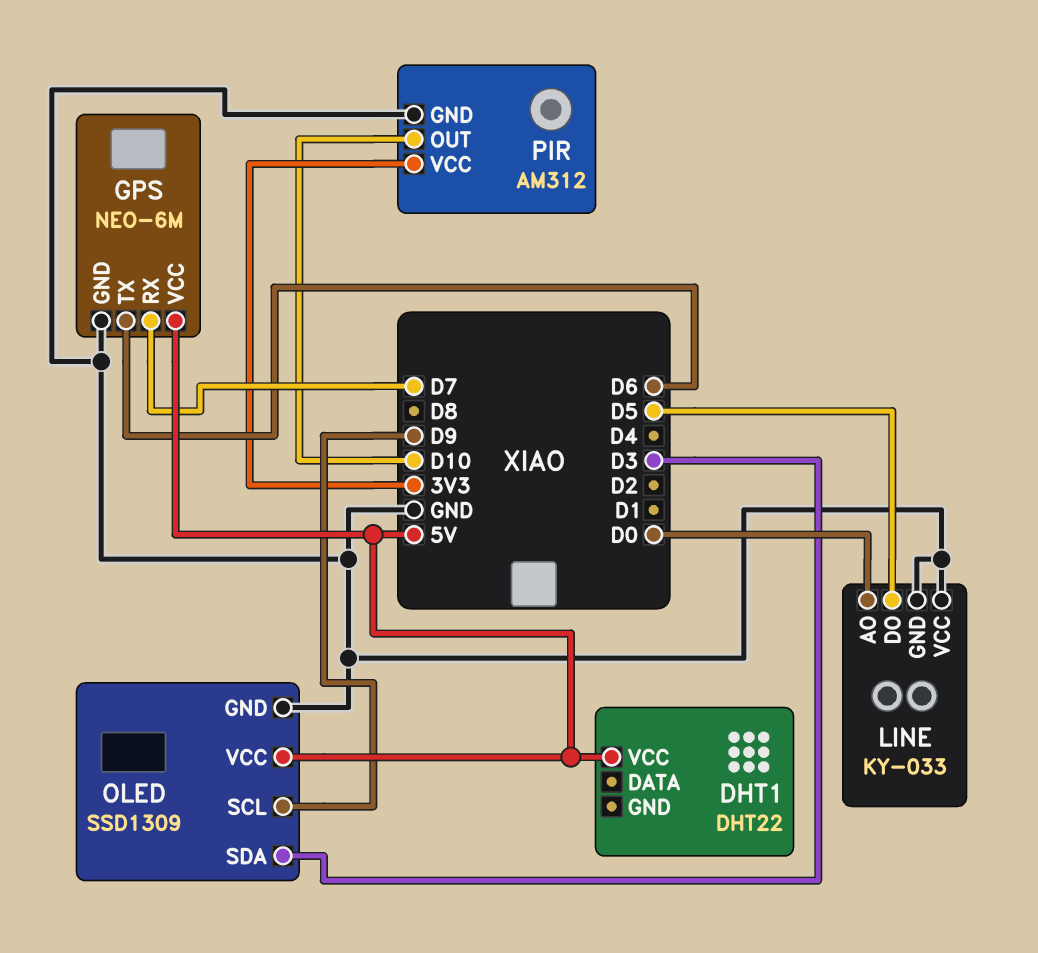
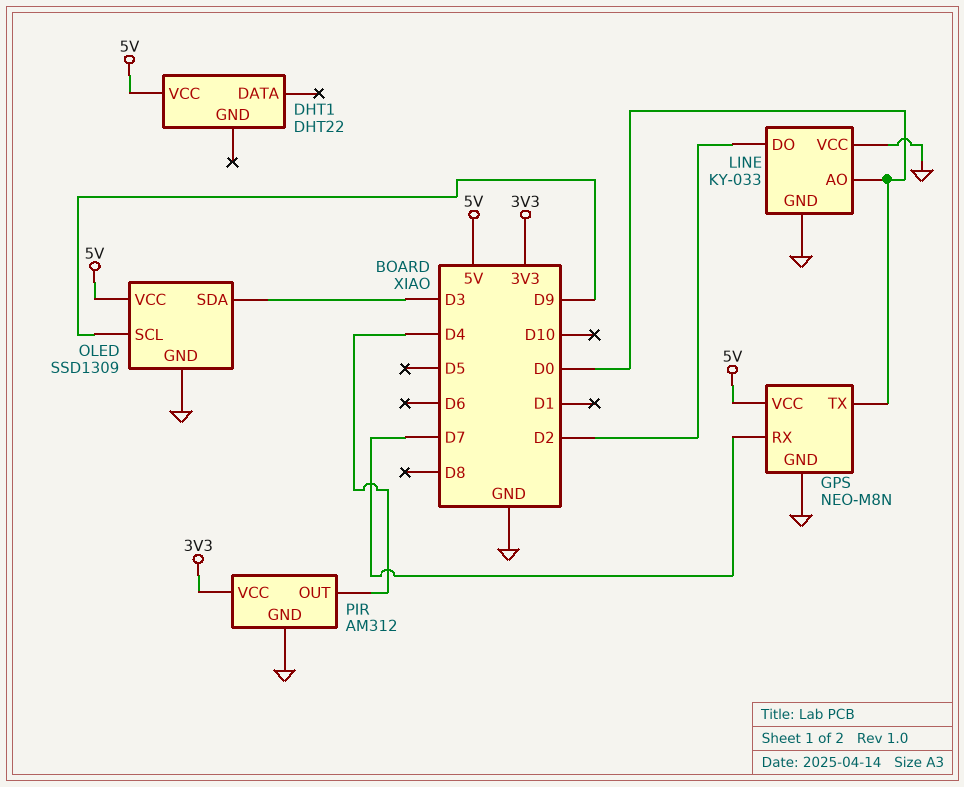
GPS: NEO-6M -> NEO-M8N
GPS pin TX: D6 -> D0
LINE pin DO: D5 -> D2
PIR pin OUT: D10 -> D4

